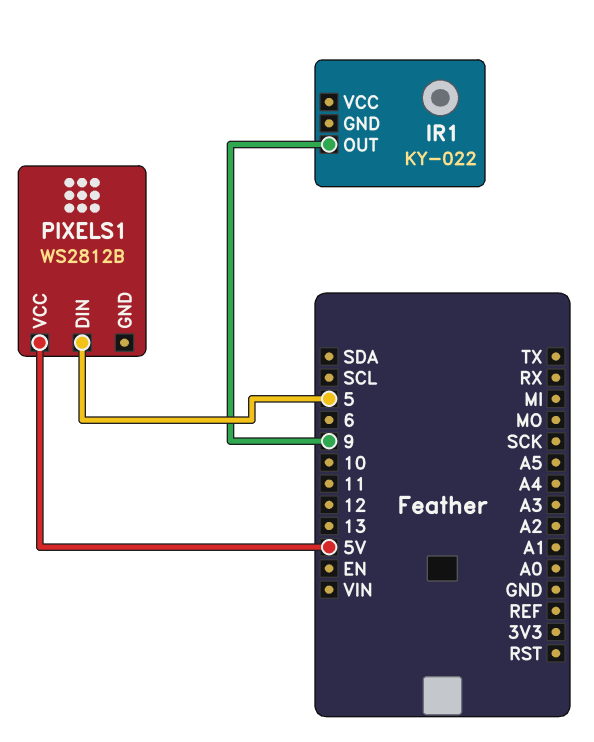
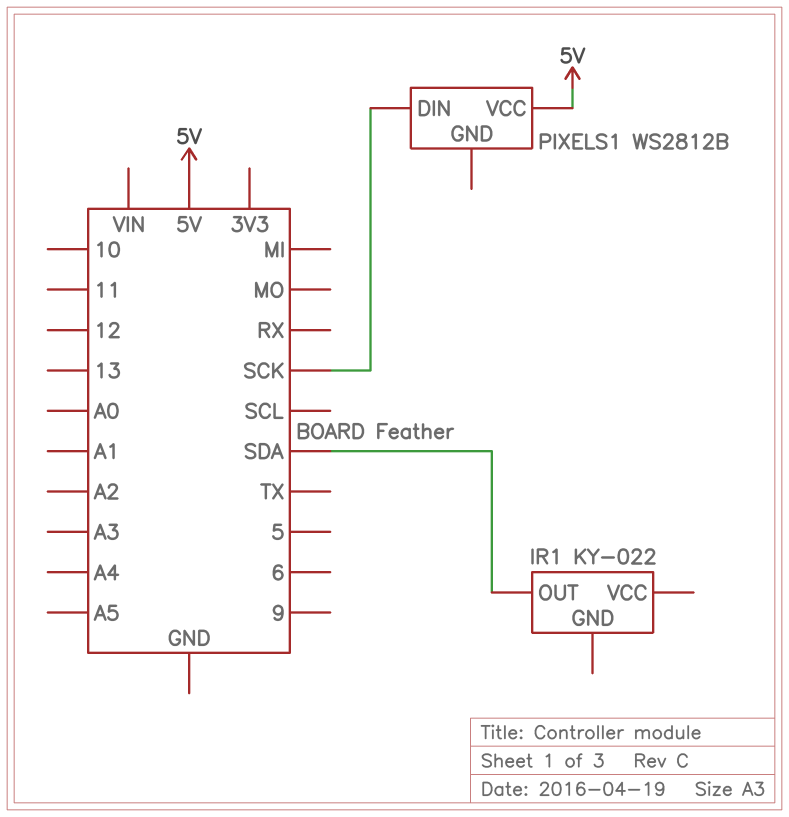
IR1 pin OUT: 9 -> SDA
PIXELS1 pin DIN: 5 -> SCK

